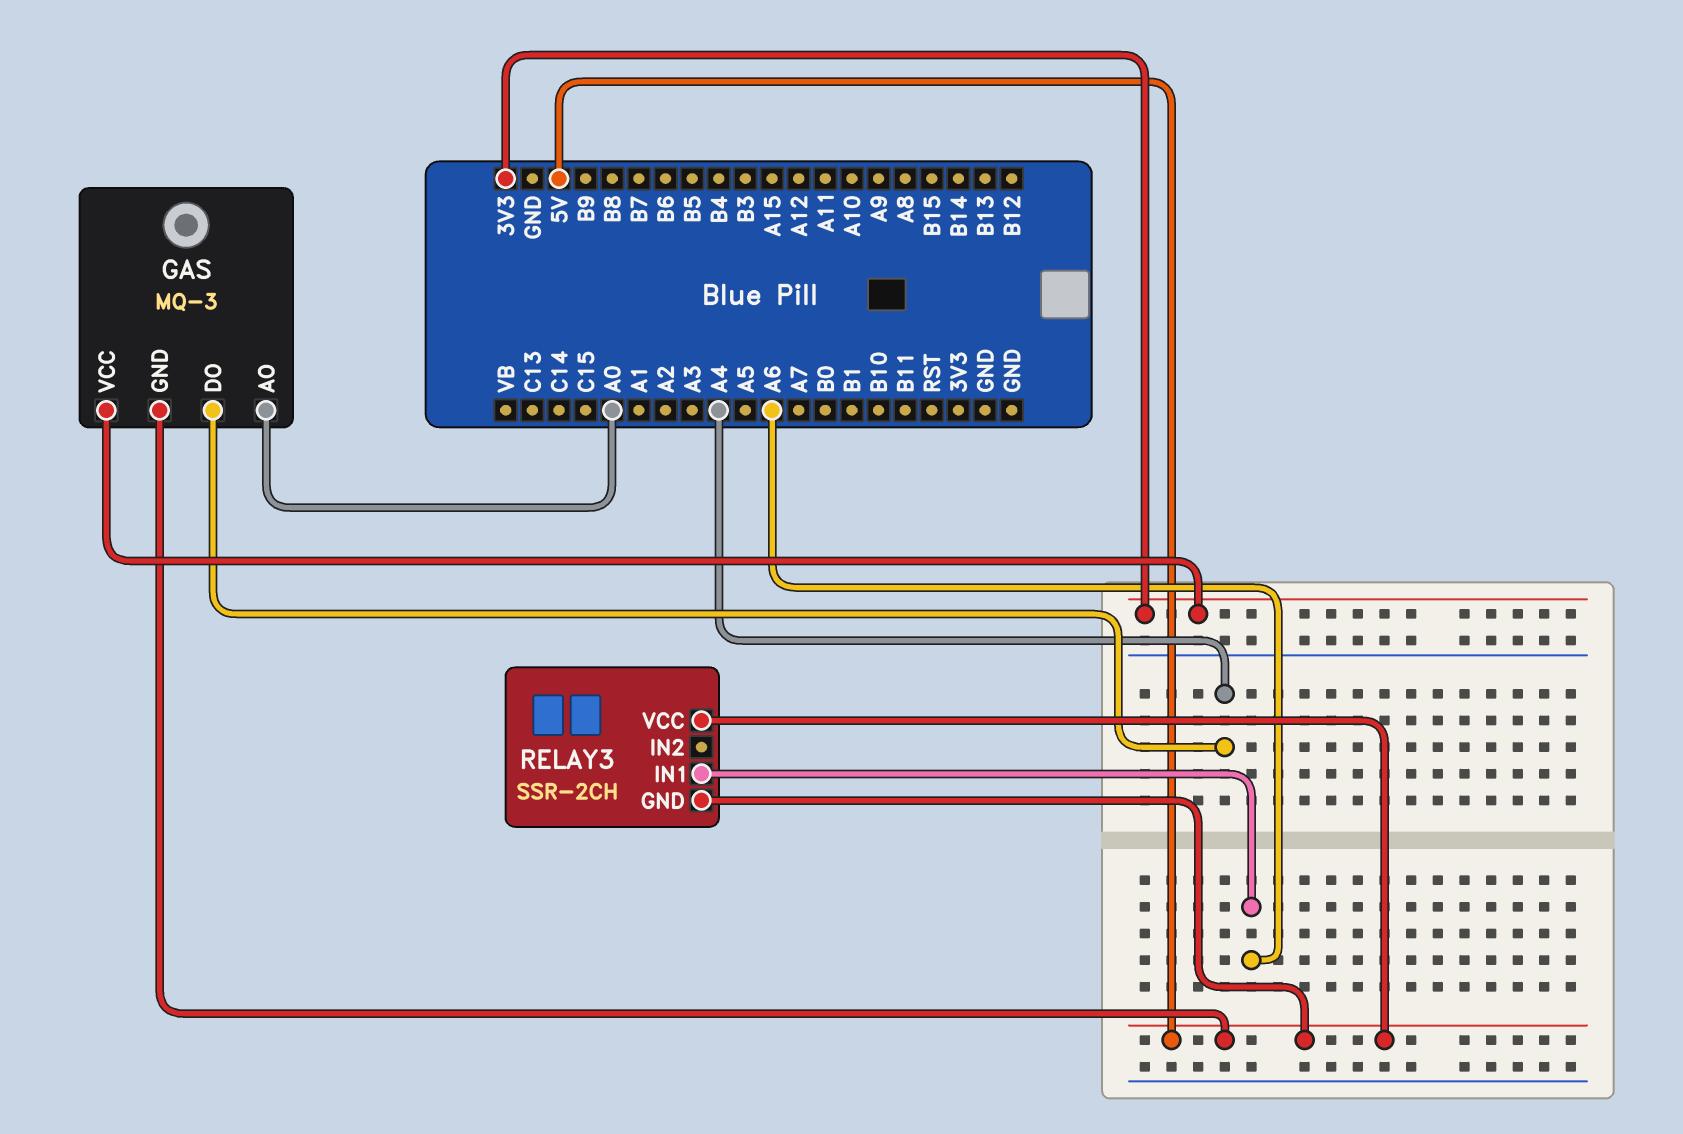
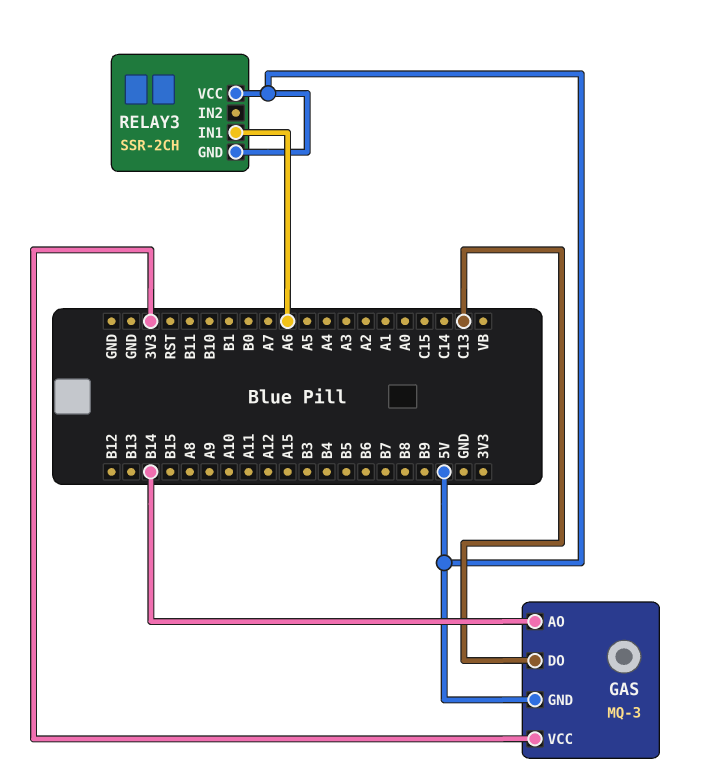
GAS pin AO: A0 -> B14
GAS pin DO: A4 -> C13

